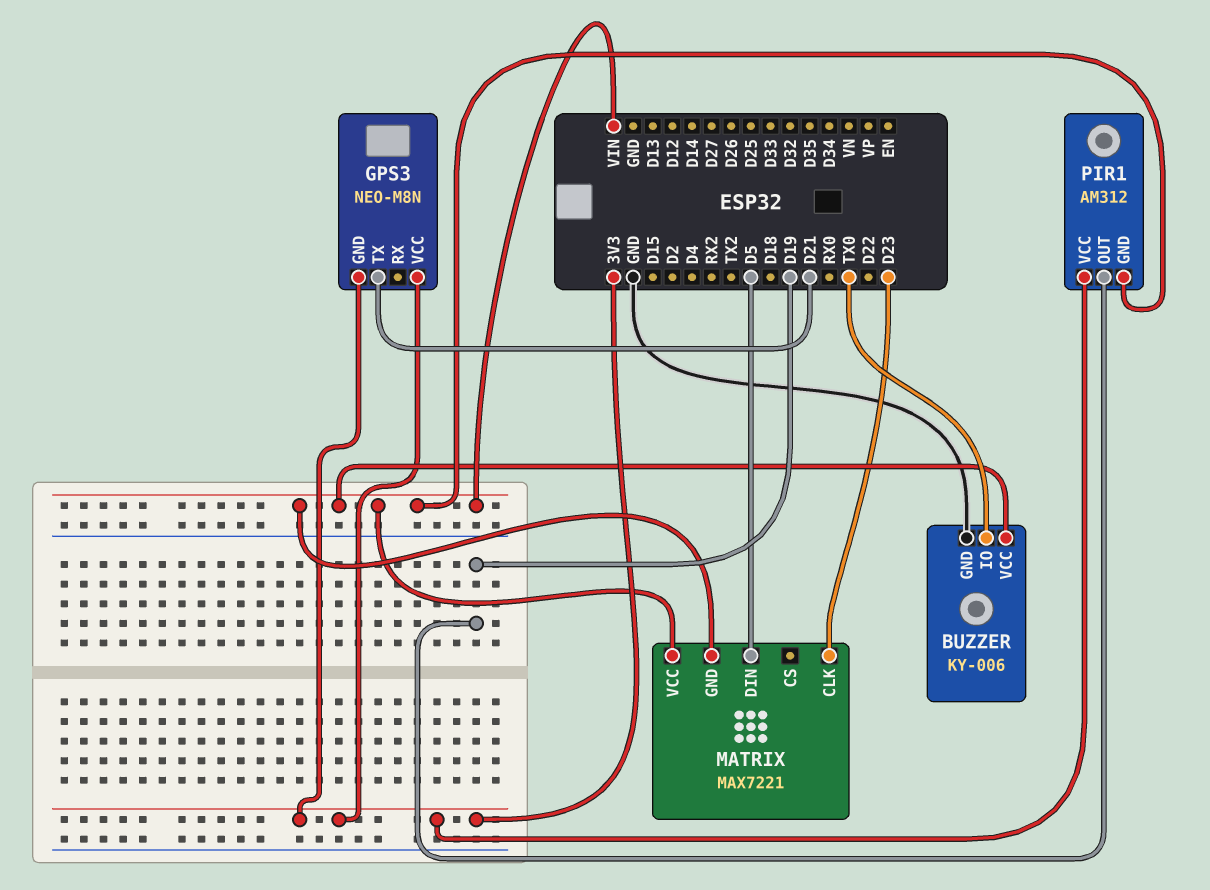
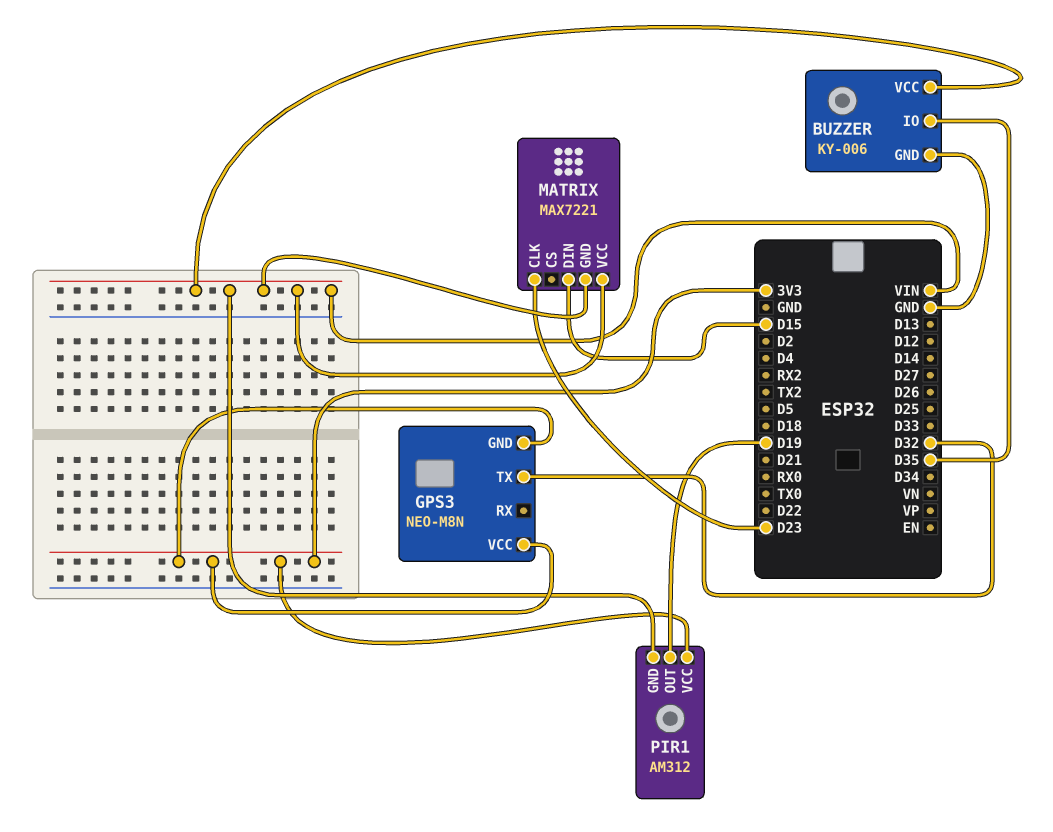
BUZZER pin IO: TX0 -> D35
GPS3 pin TX: D21 -> D32
MATRIX pin DIN: D5 -> D15

